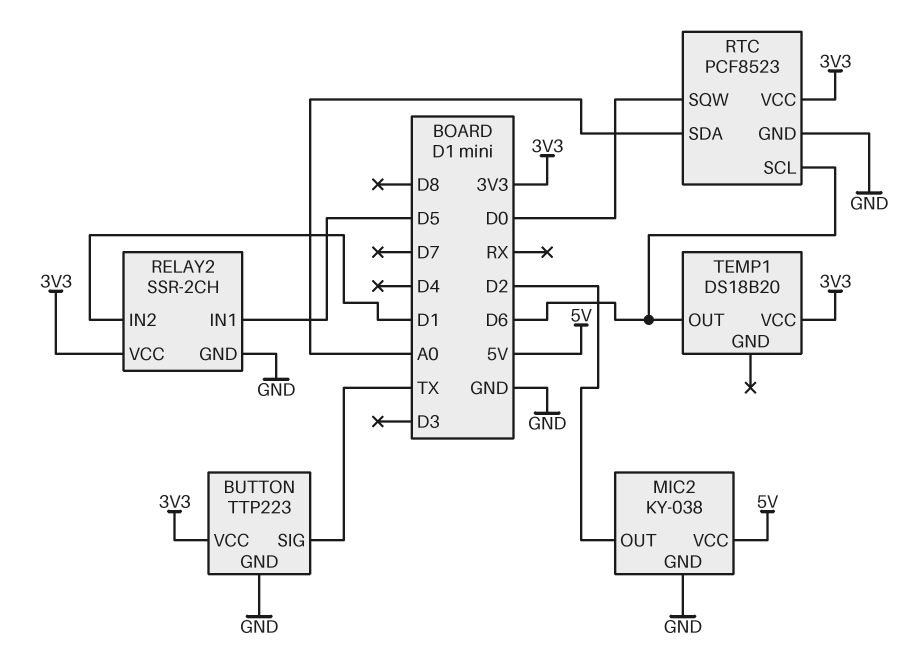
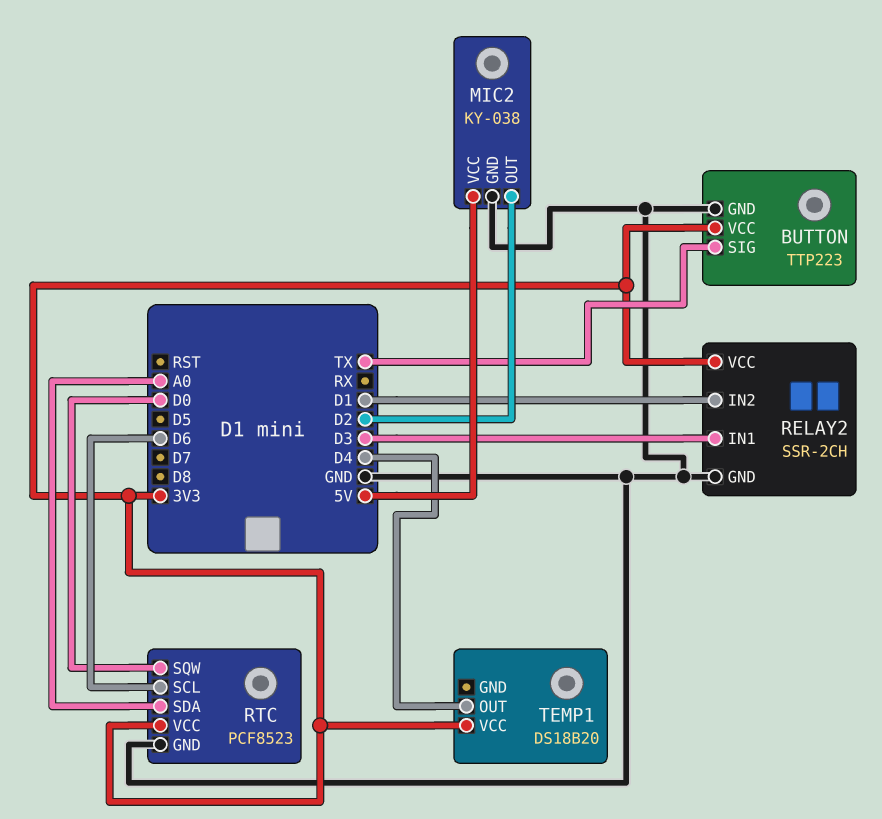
RELAY2 pin IN1: D5 -> D3
TEMP1 pin OUT: D6 -> D4

